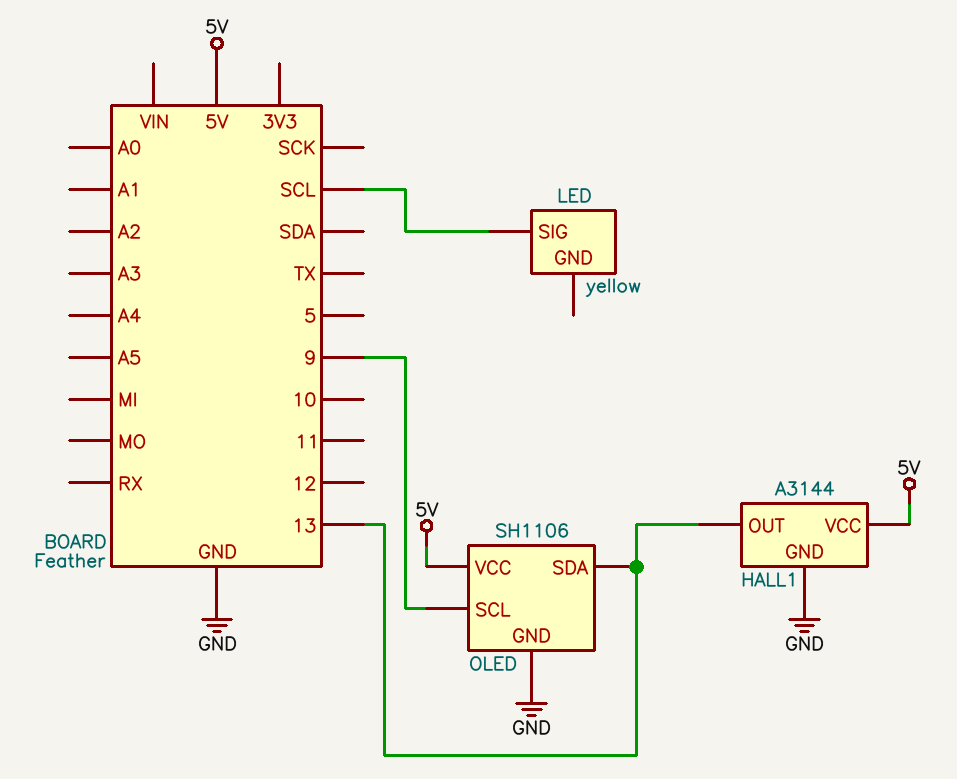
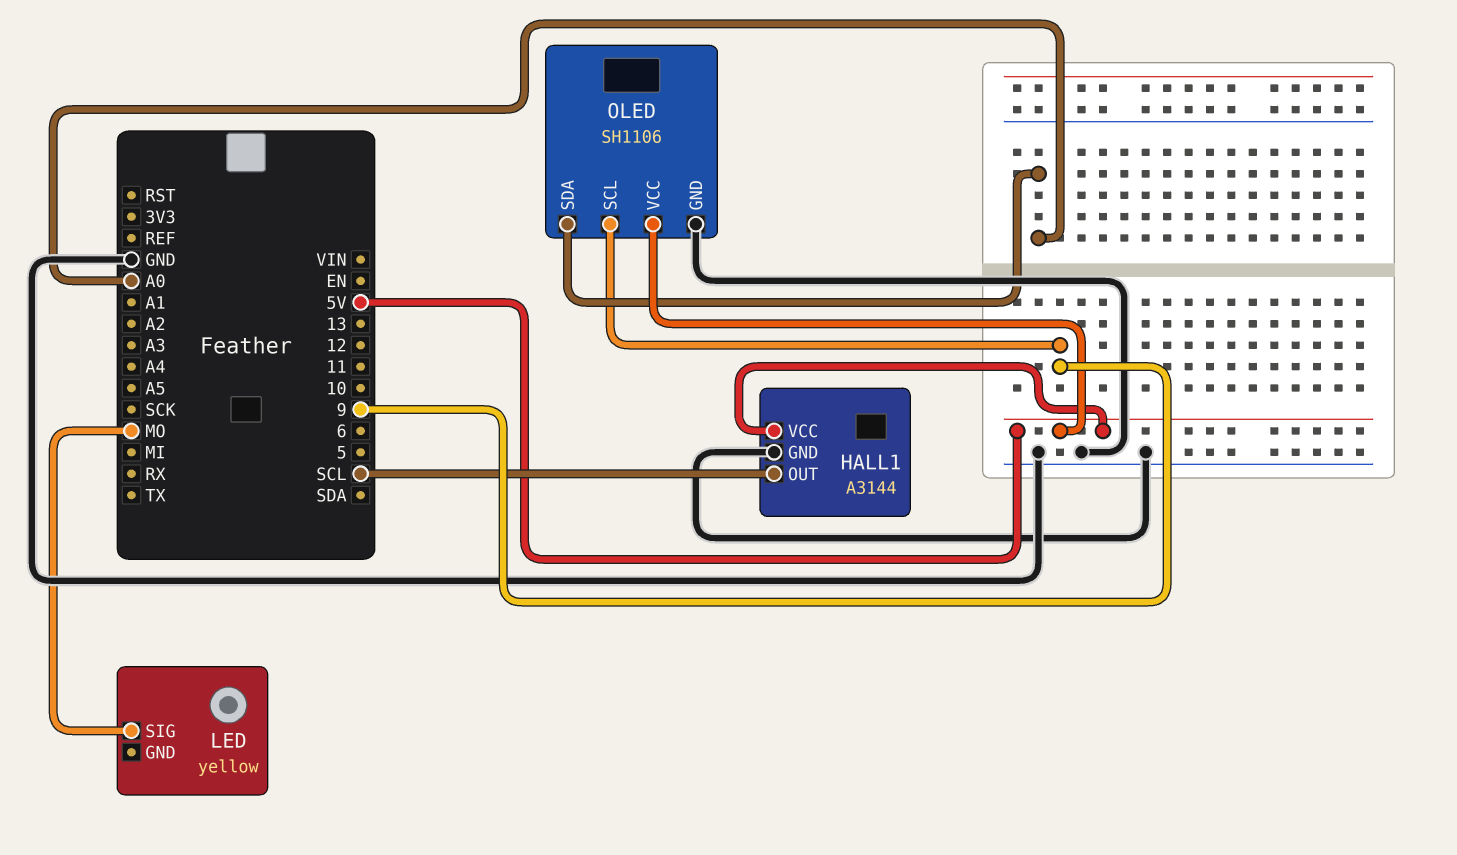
HALL1 pin OUT: 13 -> SCL
LED pin SIG: SCL -> MO
OLED pin SDA: 13 -> A0

